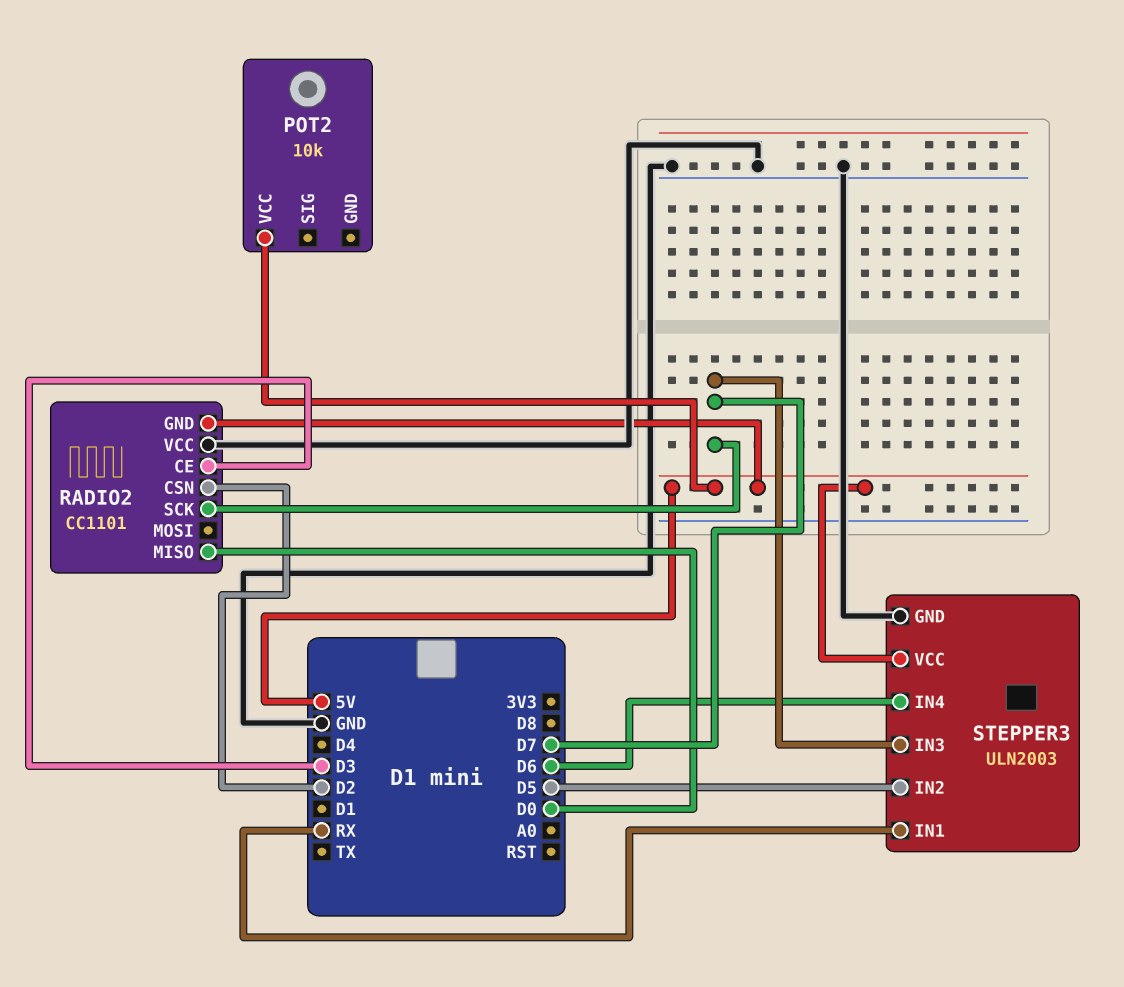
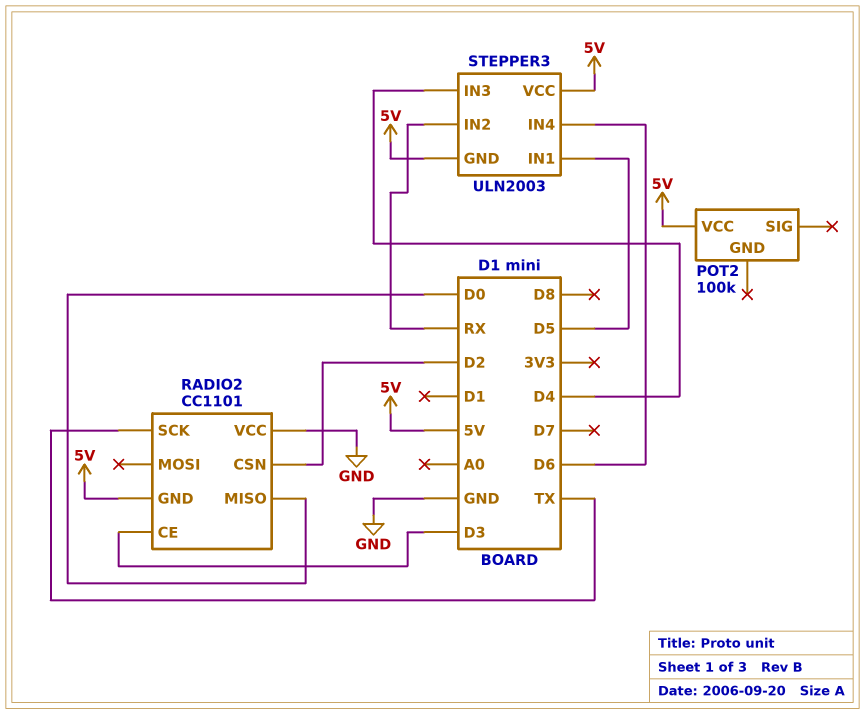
POT2: 10k -> 100k
RADIO2 pin SCK: D7 -> TX
STEPPER3 pin GND: GND -> 5V
STEPPER3 pin IN1: RX -> D5
STEPPER3 pin IN2: D5 -> RX
STEPPER3 pin IN3: D7 -> D4

